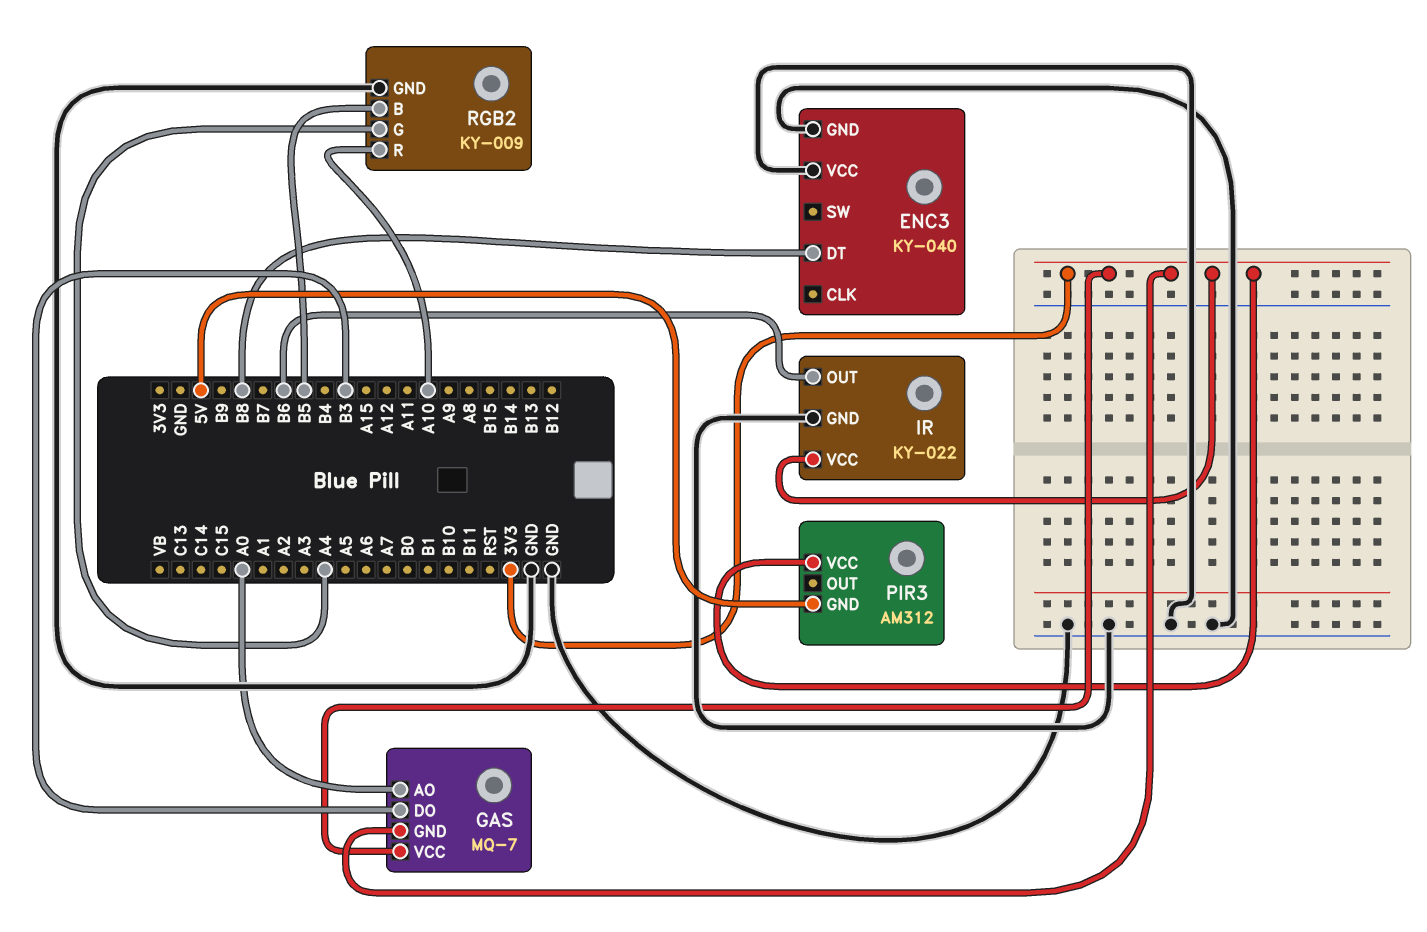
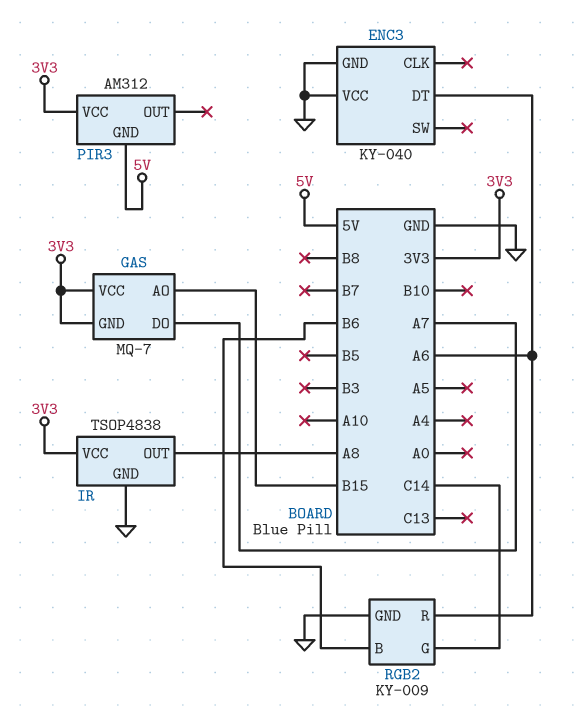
ENC3 pin DT: B8 -> A6
GAS pin AO: A0 -> B15
GAS pin DO: B3 -> A7
IR: KY-022 -> TSOP4838
IR pin OUT: B6 -> A8
RGB2 pin B: B5 -> B6
RGB2 pin G: A4 -> C14
RGB2 pin R: A10 -> A6

